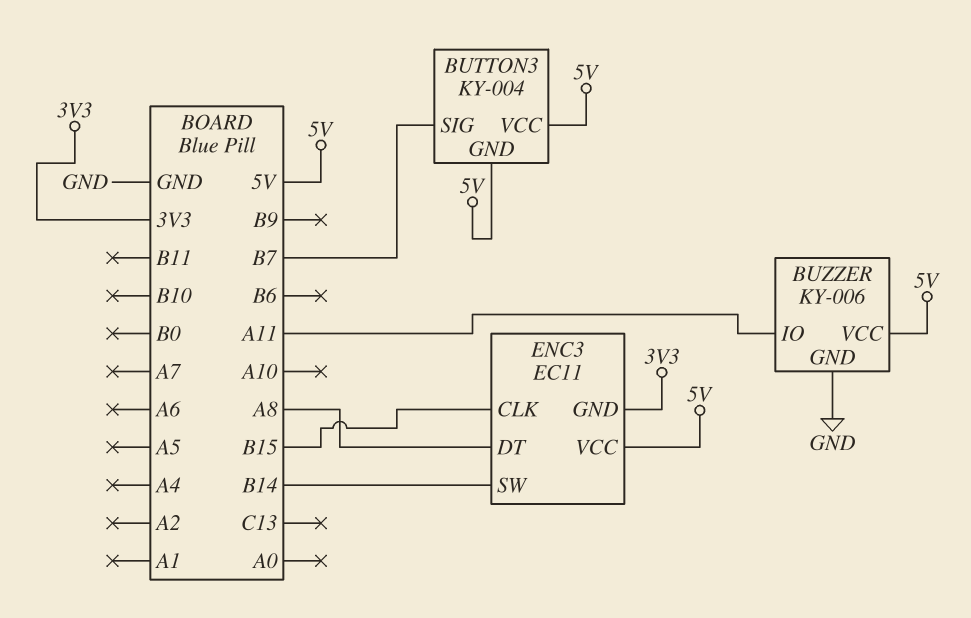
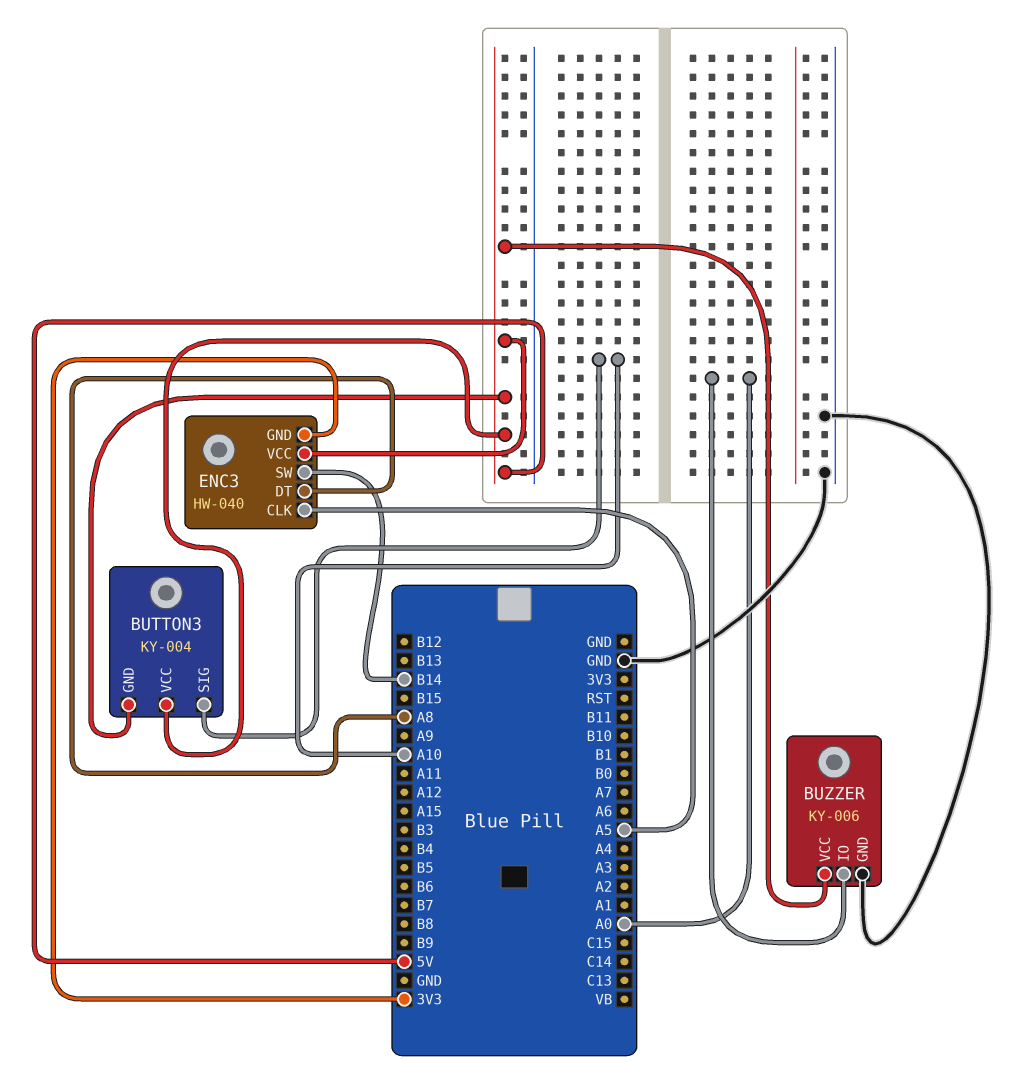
BUTTON3 pin SIG: B7 -> A10
BUZZER pin IO: A11 -> A0
ENC3: EC11 -> HW-040
ENC3 pin CLK: B15 -> A5

